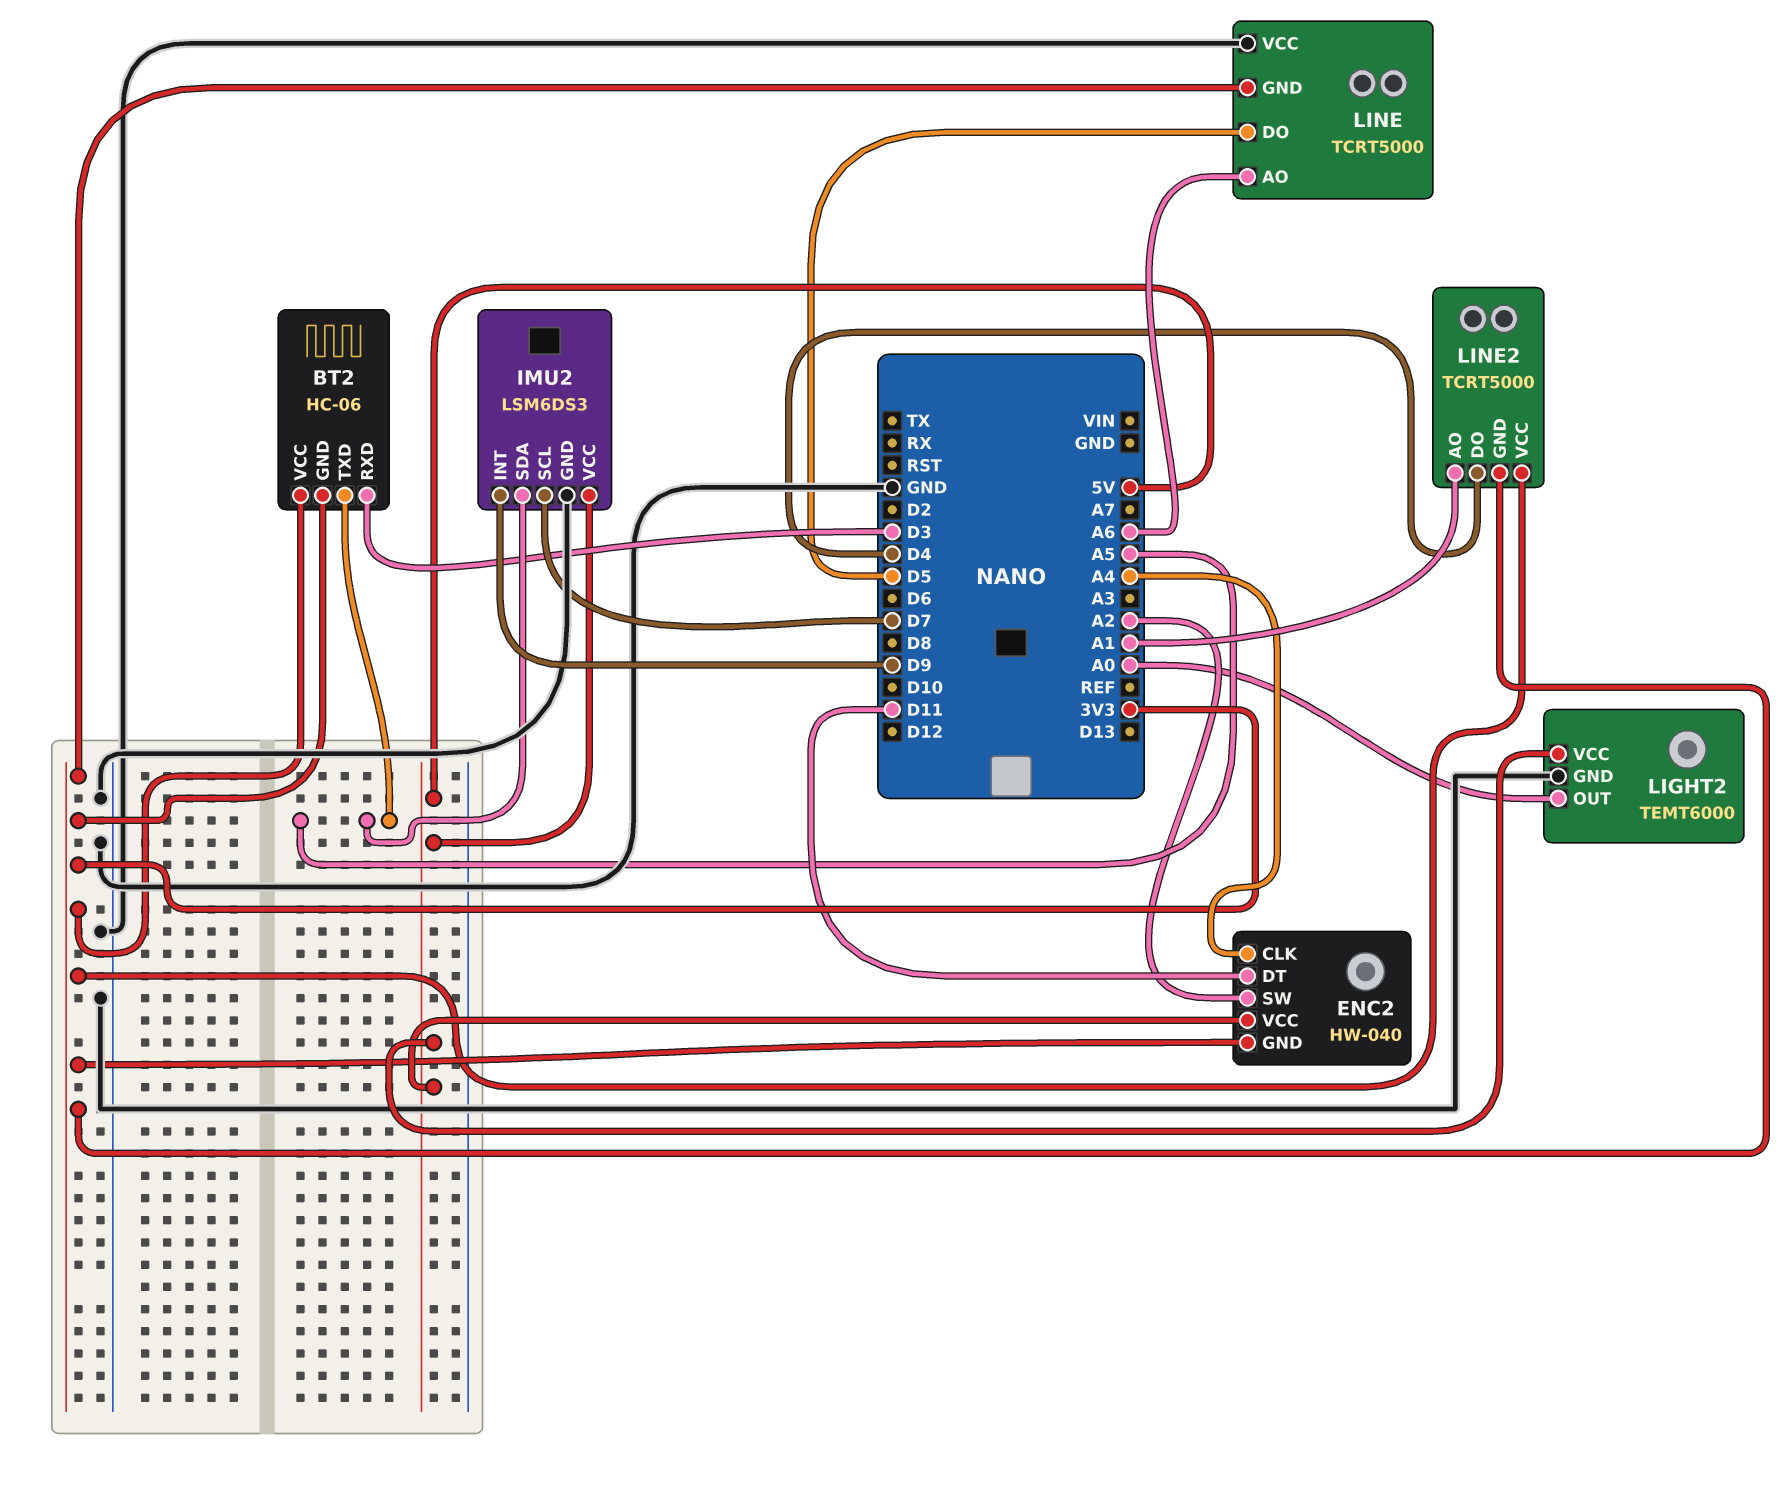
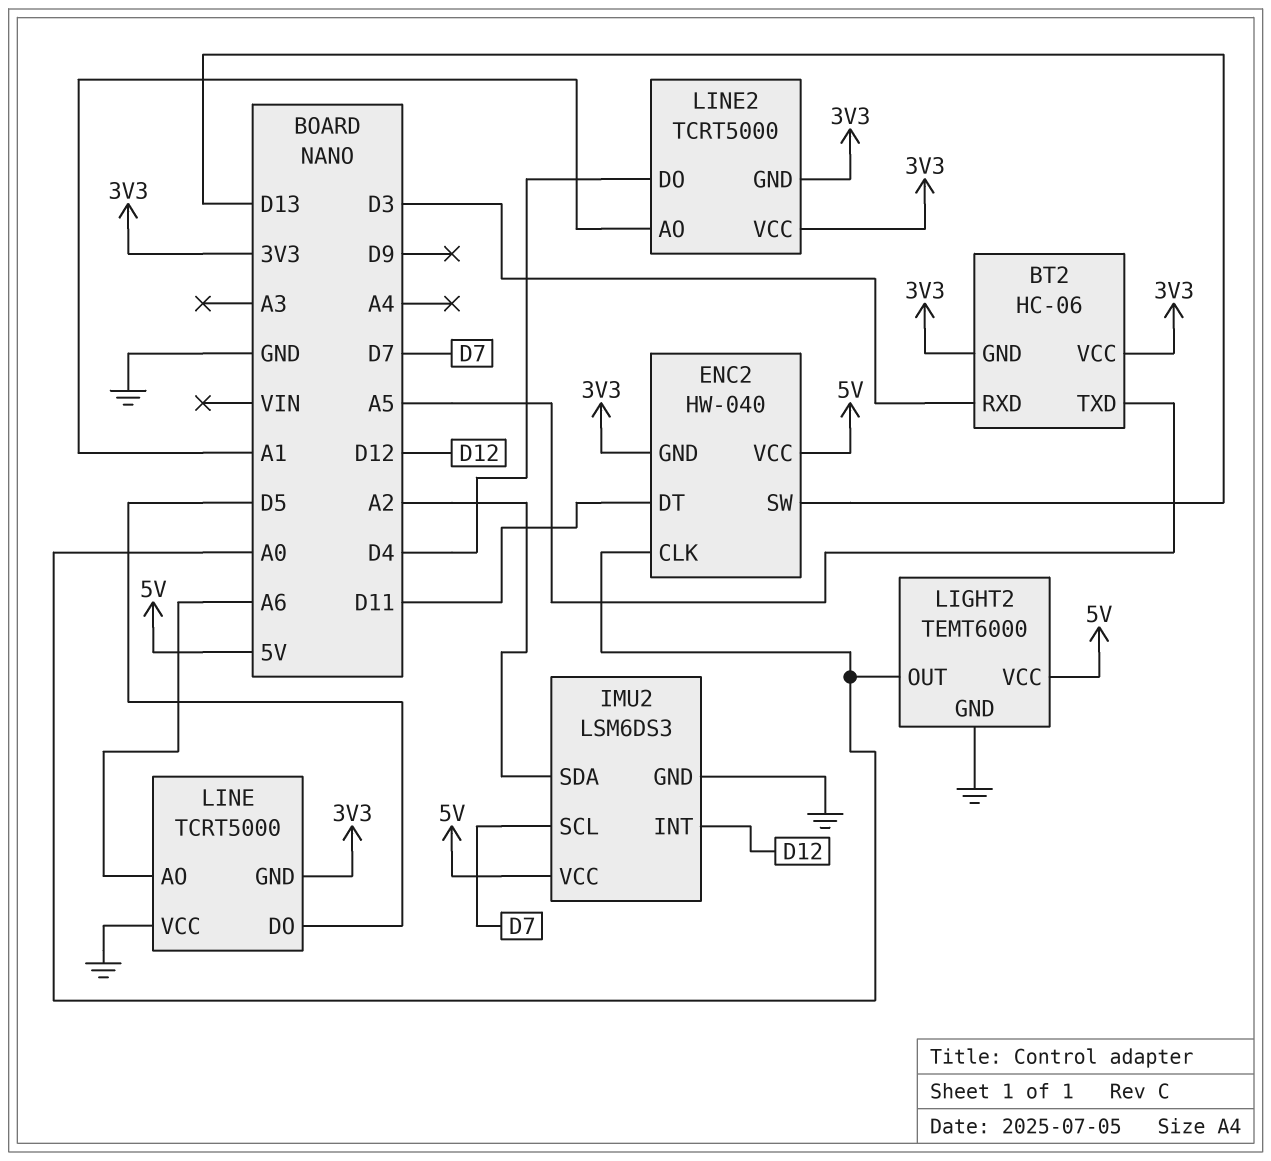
ENC2 pin CLK: A4 -> A0
ENC2 pin SW: A2 -> D13
IMU2 pin INT: D9 -> D12
IMU2 pin SDA: A5 -> A2

